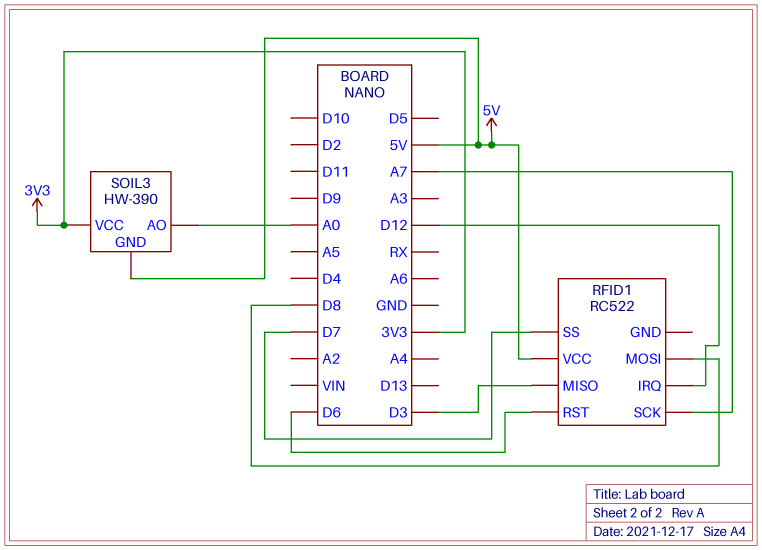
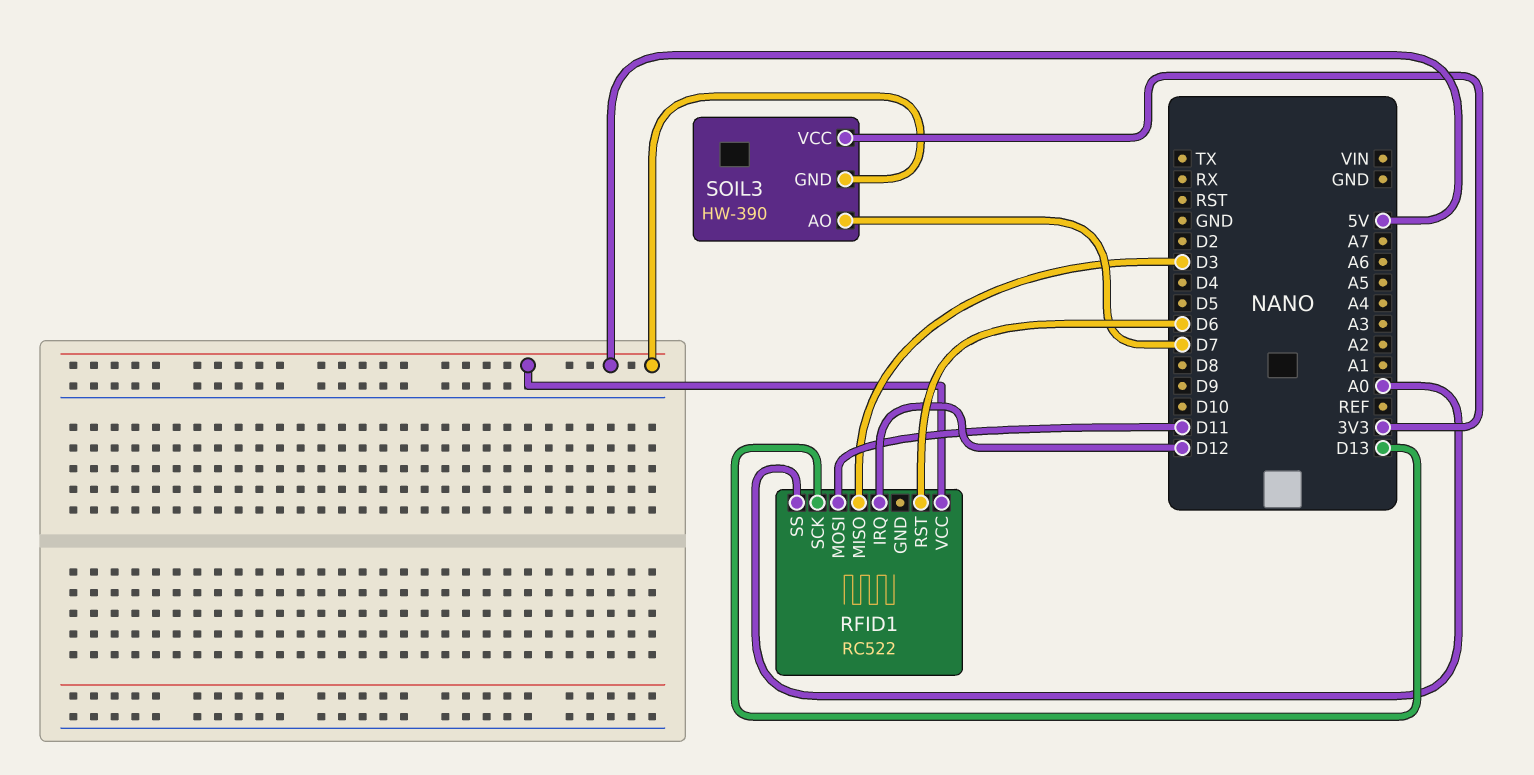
RFID1 pin MOSI: D8 -> D11
RFID1 pin SCK: A7 -> D13
RFID1 pin SS: D7 -> A0
SOIL3 pin AO: A0 -> D7

